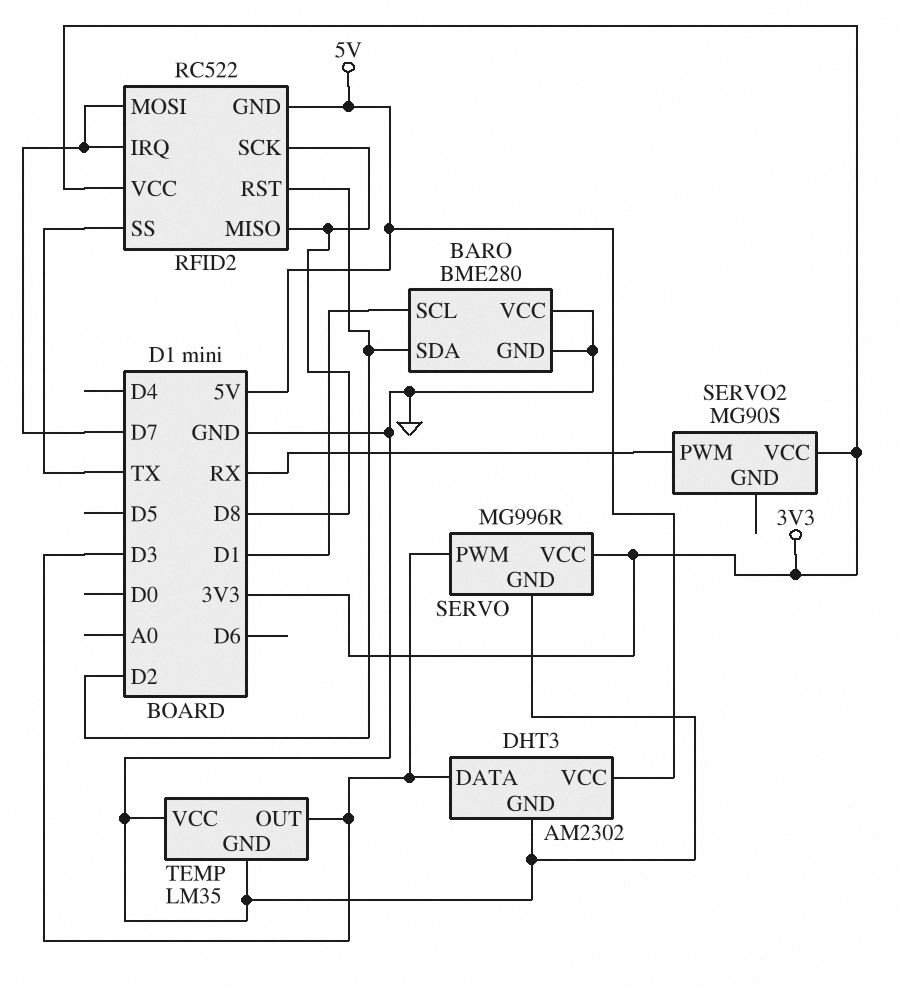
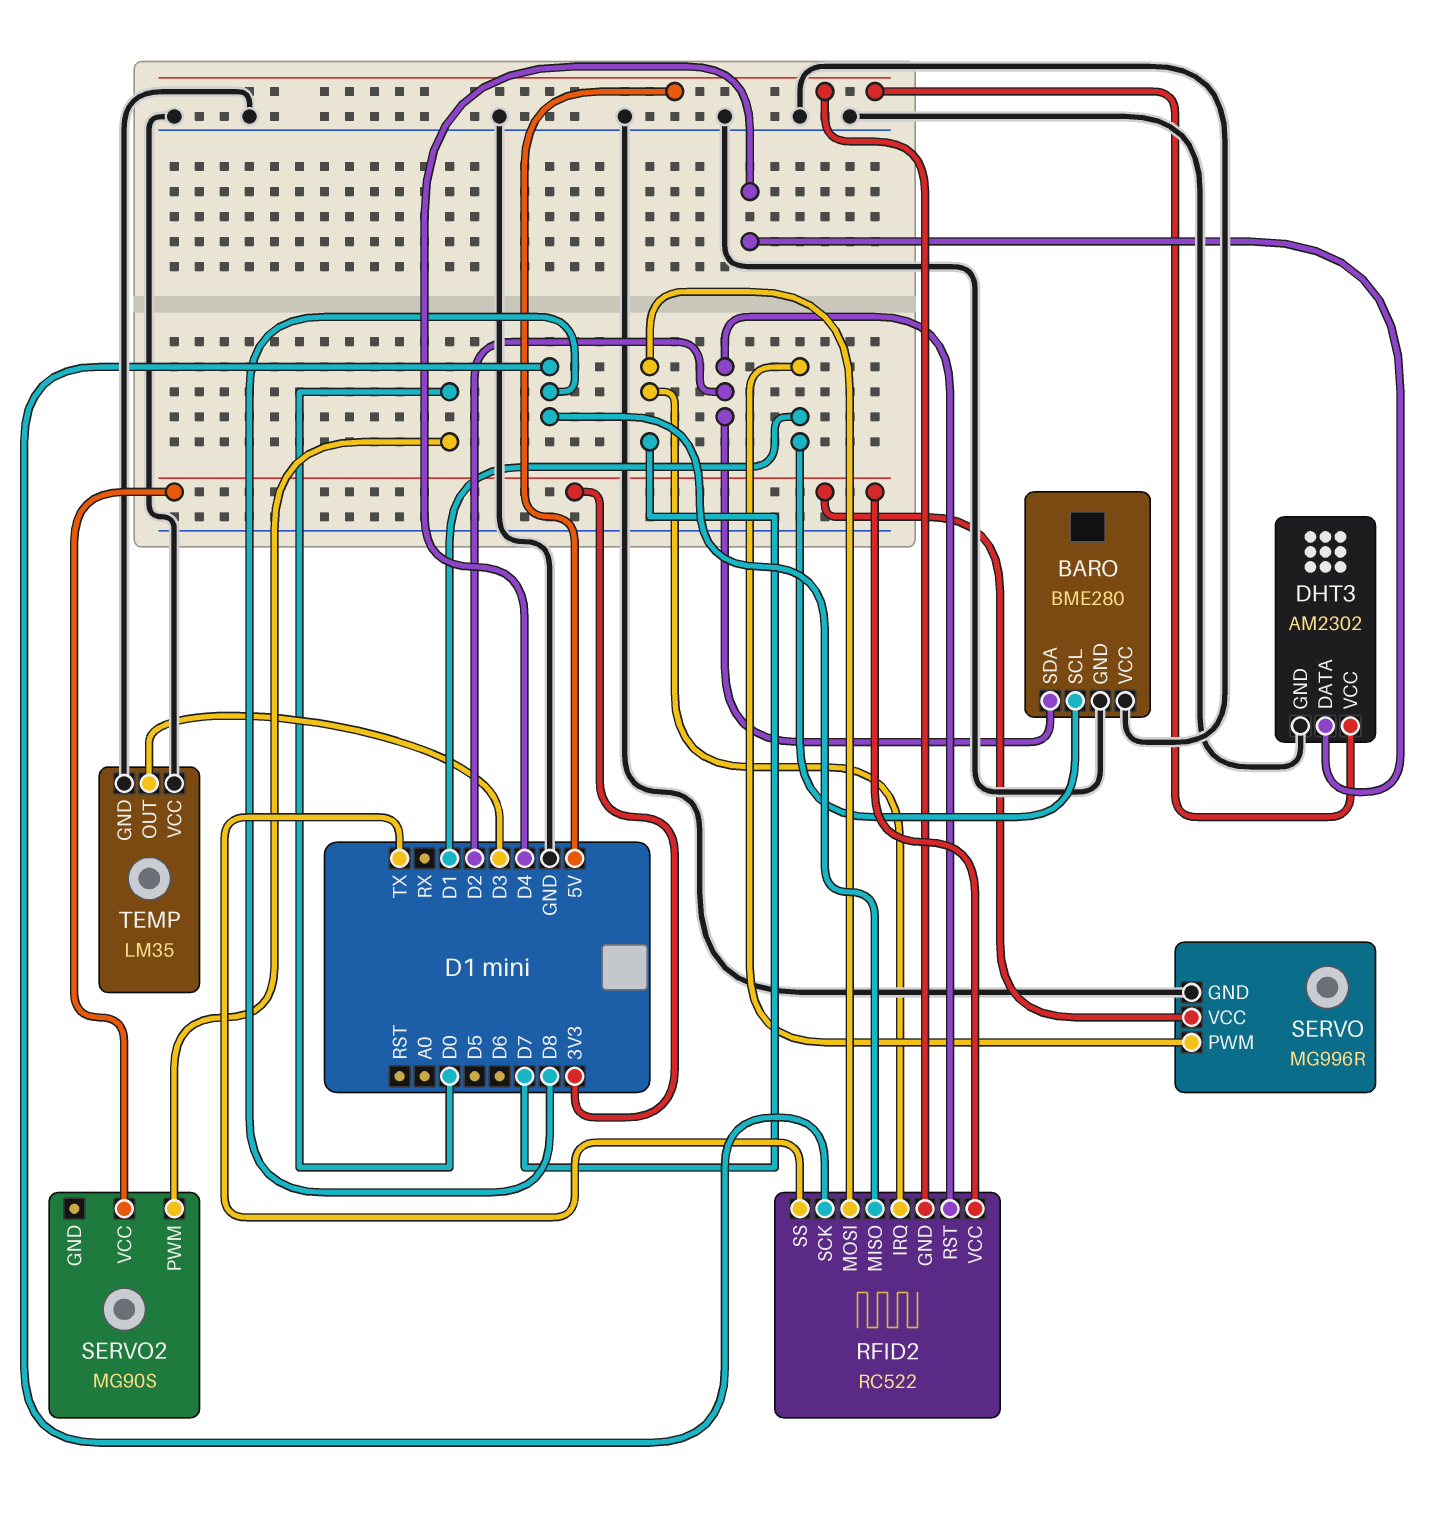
DHT3 pin DATA: D3 -> D4
SERVO pin PWM: D3 -> D1
SERVO2 pin PWM: RX -> D0

